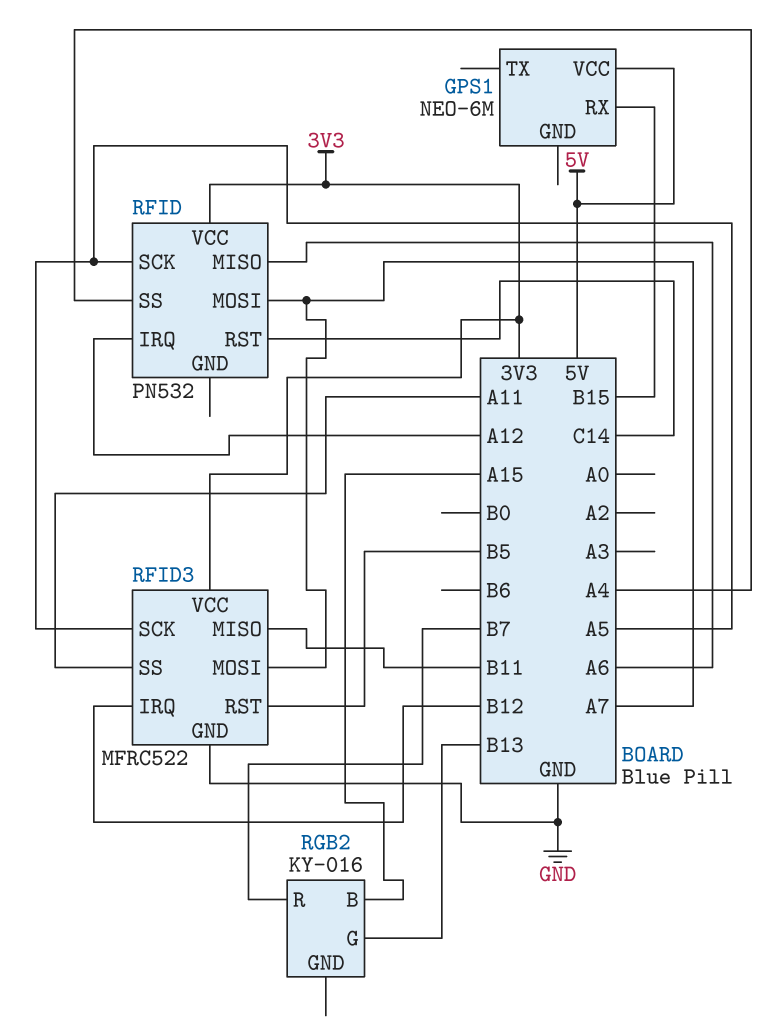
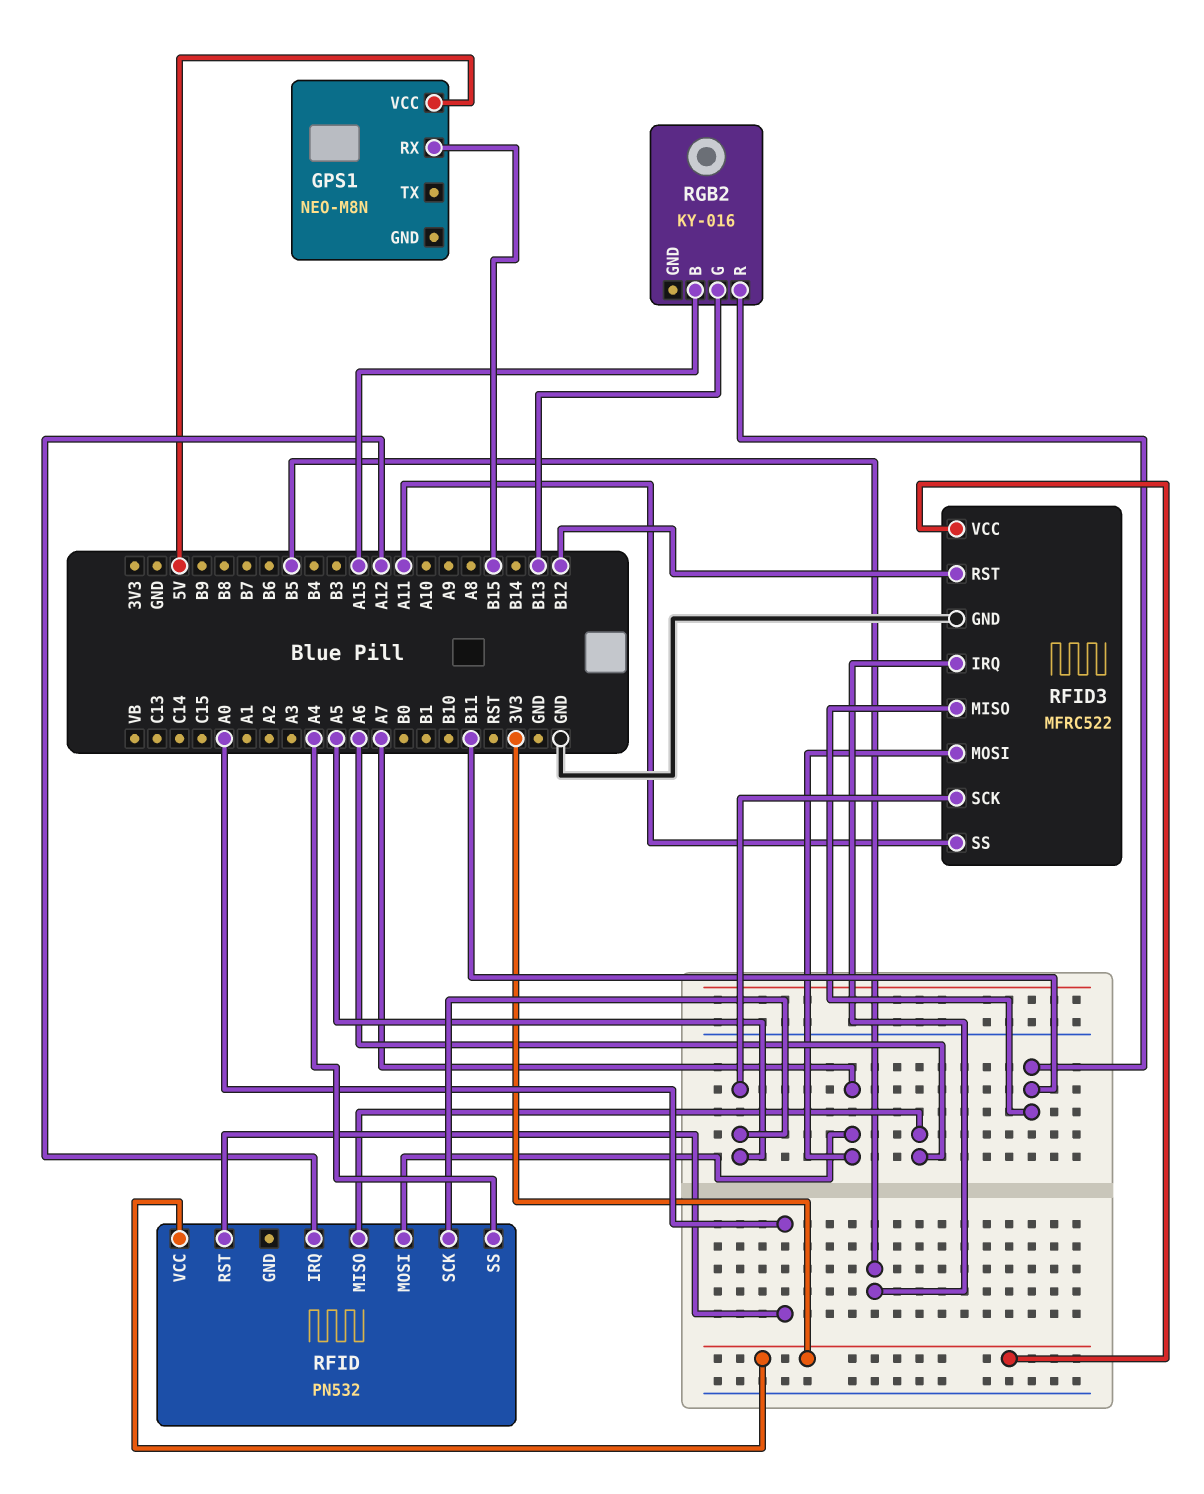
GPS1: NEO-6M -> NEO-M8N
RFID pin RST: C14 -> A0
RFID3 pin IRQ: B12 -> B5
RFID3 pin RST: B5 -> B12
RGB2 pin R: B7 -> B11

